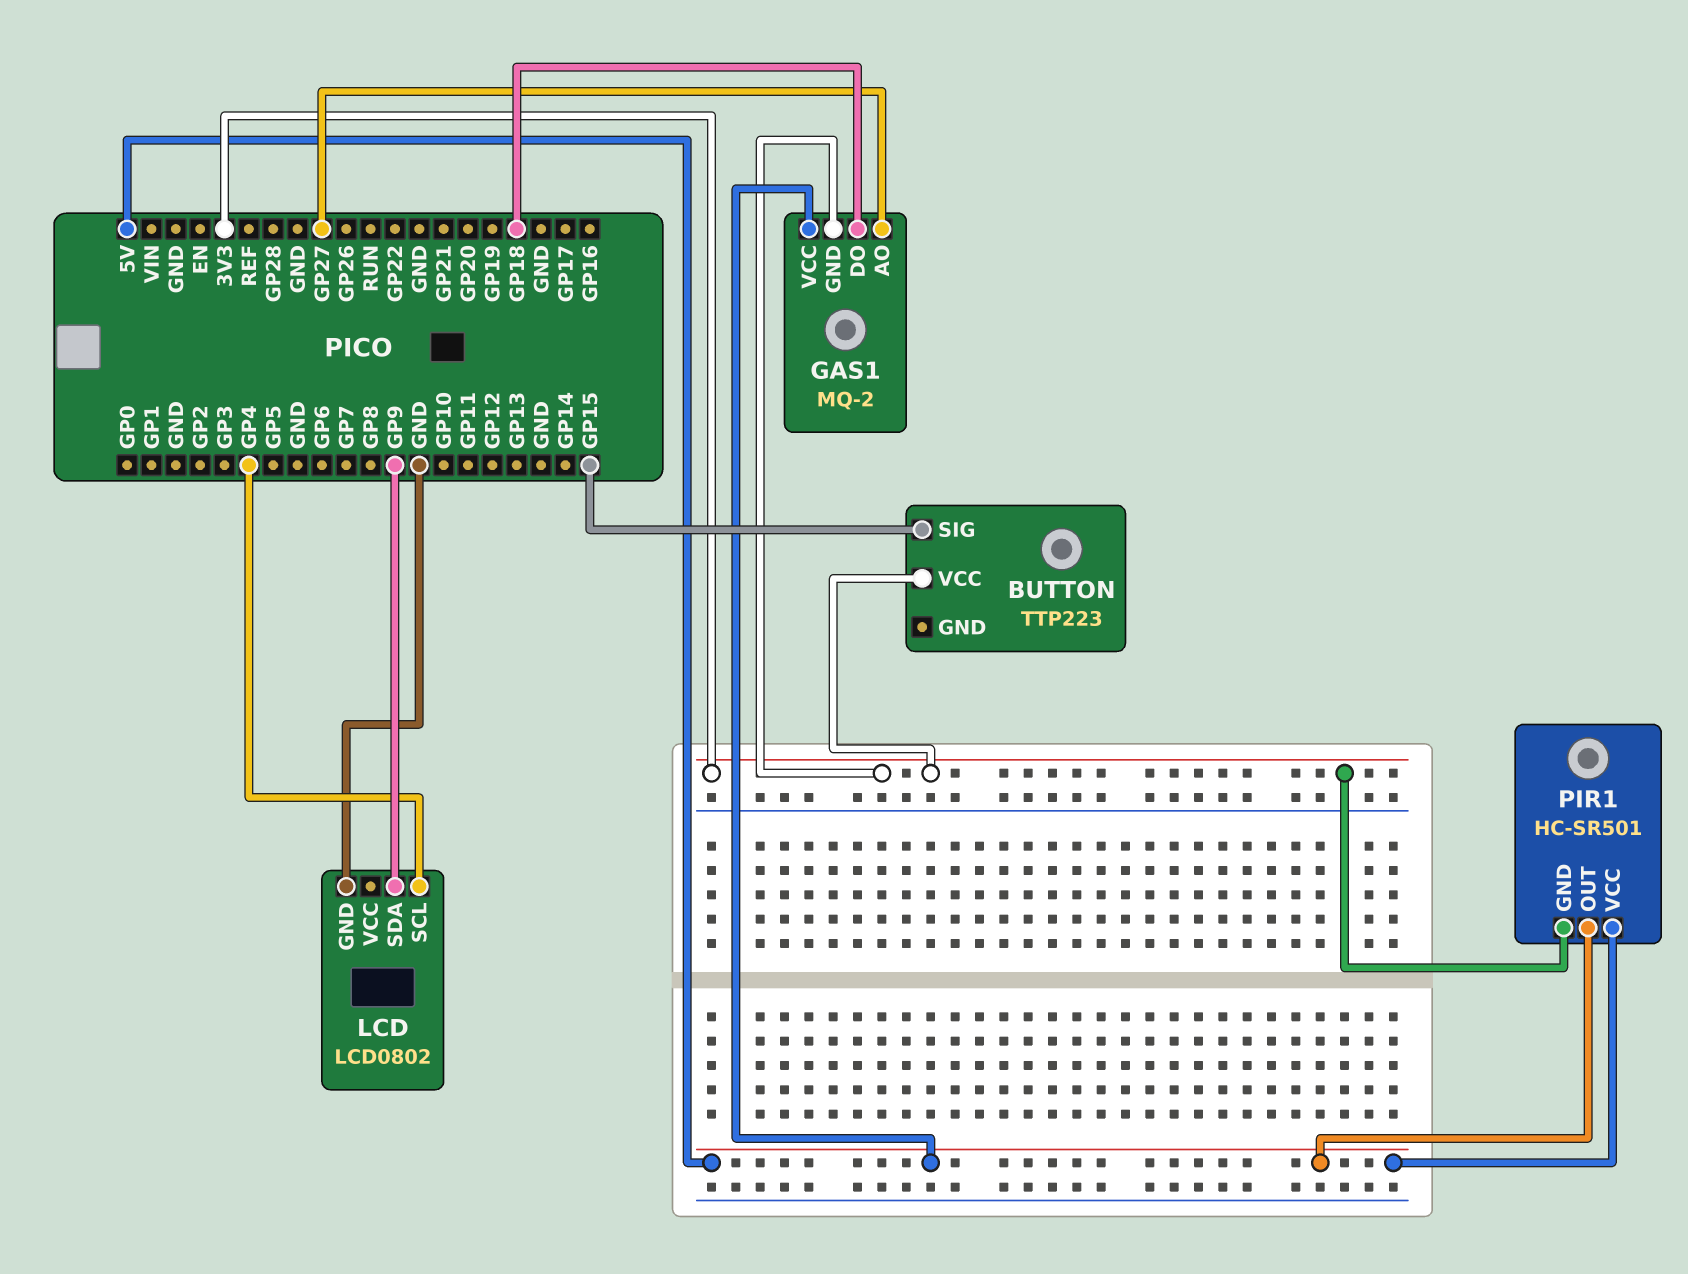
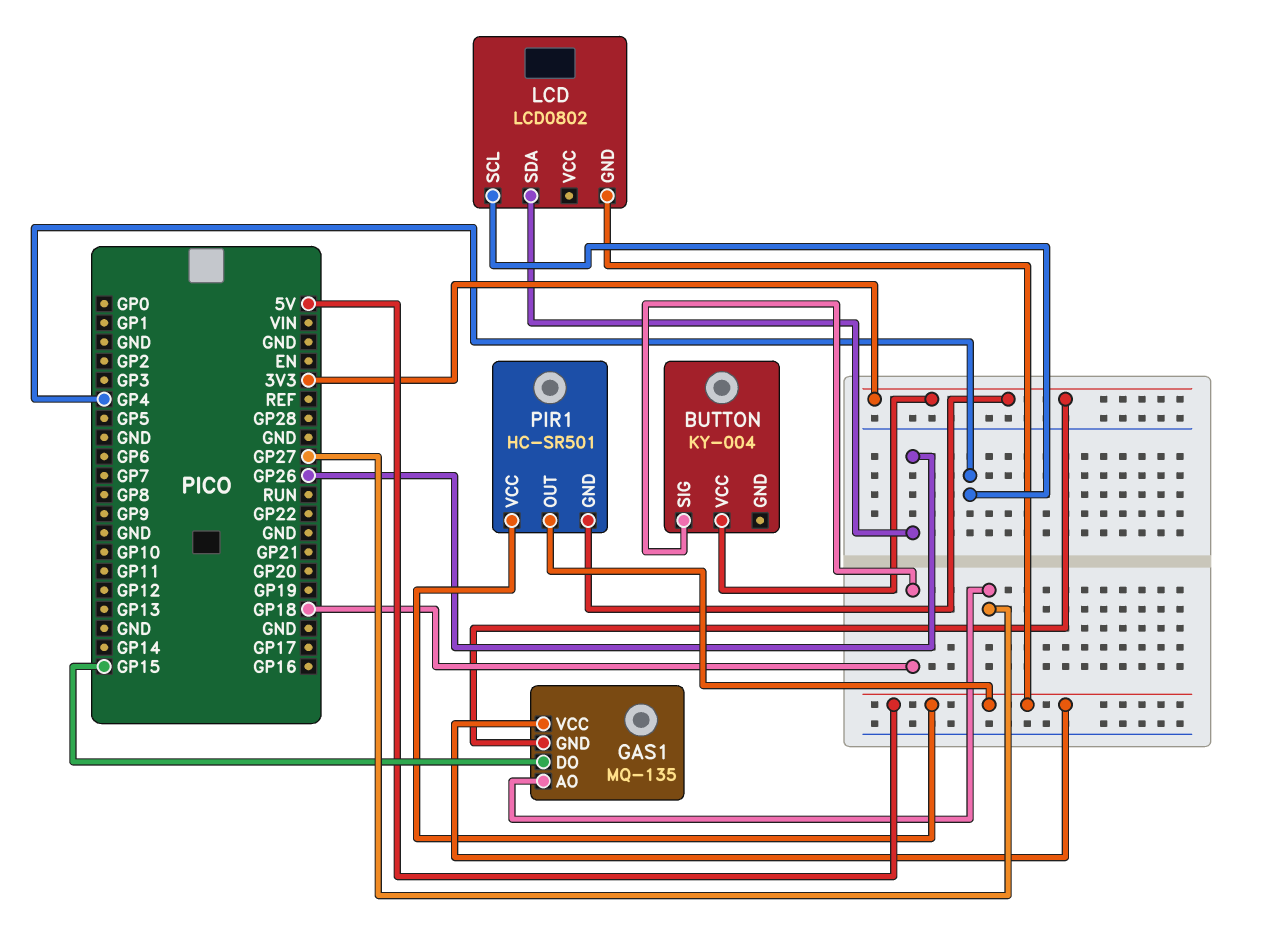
BUTTON: TTP223 -> KY-004
BUTTON pin SIG: GP15 -> GP18
GAS1: MQ-2 -> MQ-135
GAS1 pin DO: GP18 -> GP15
LCD pin GND: GND -> 5V
LCD pin SDA: GP9 -> GP26

